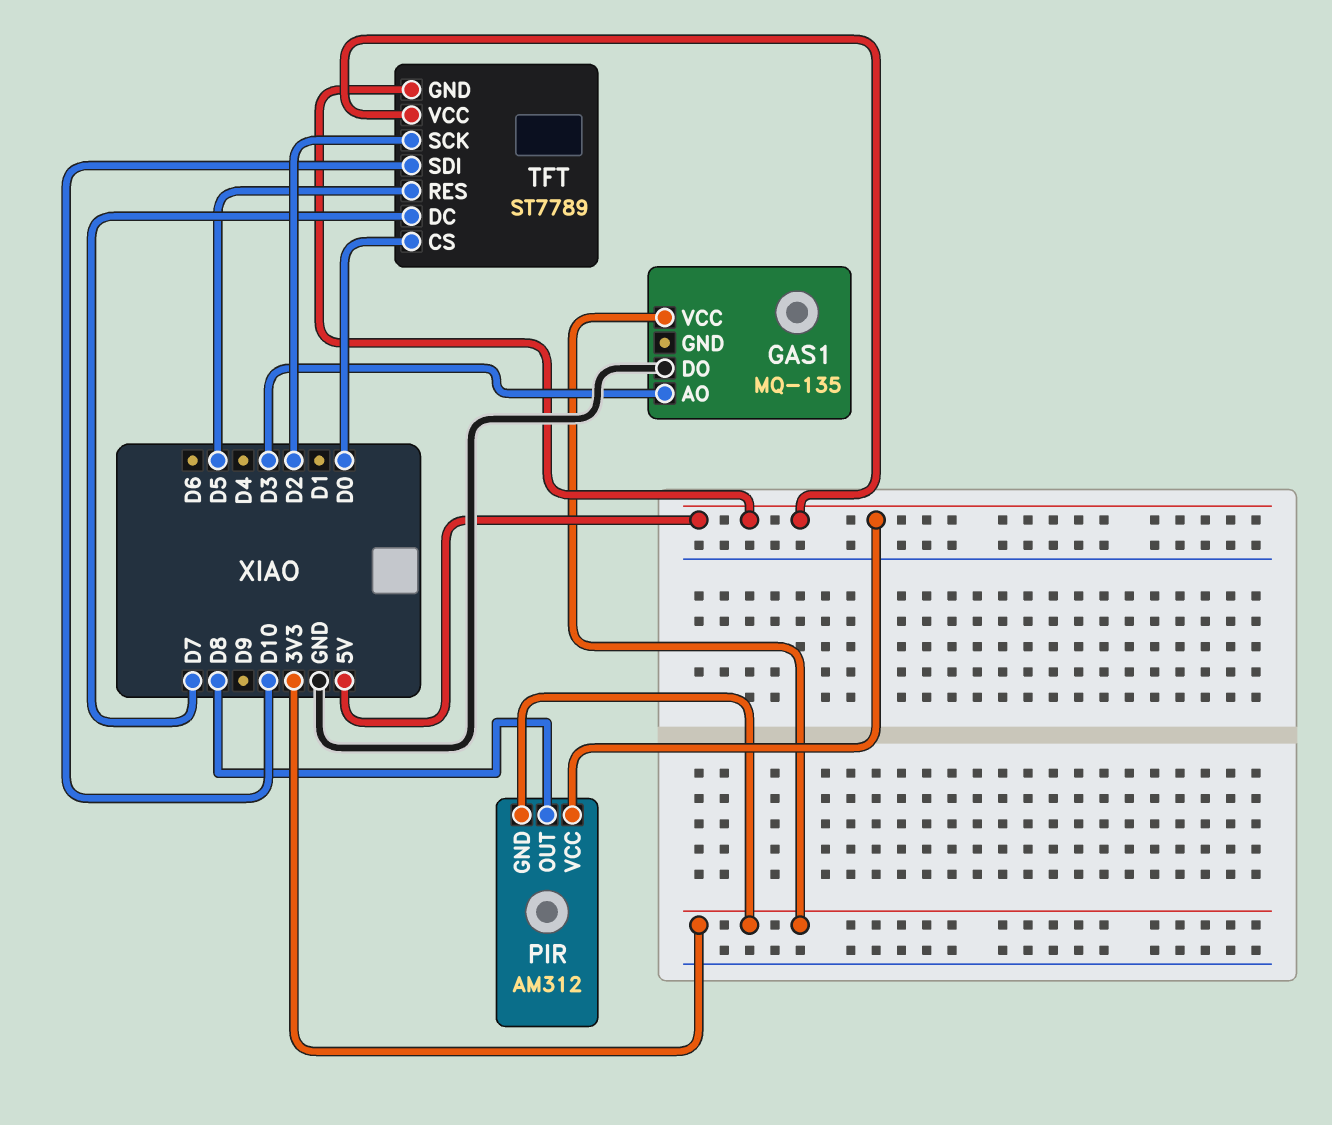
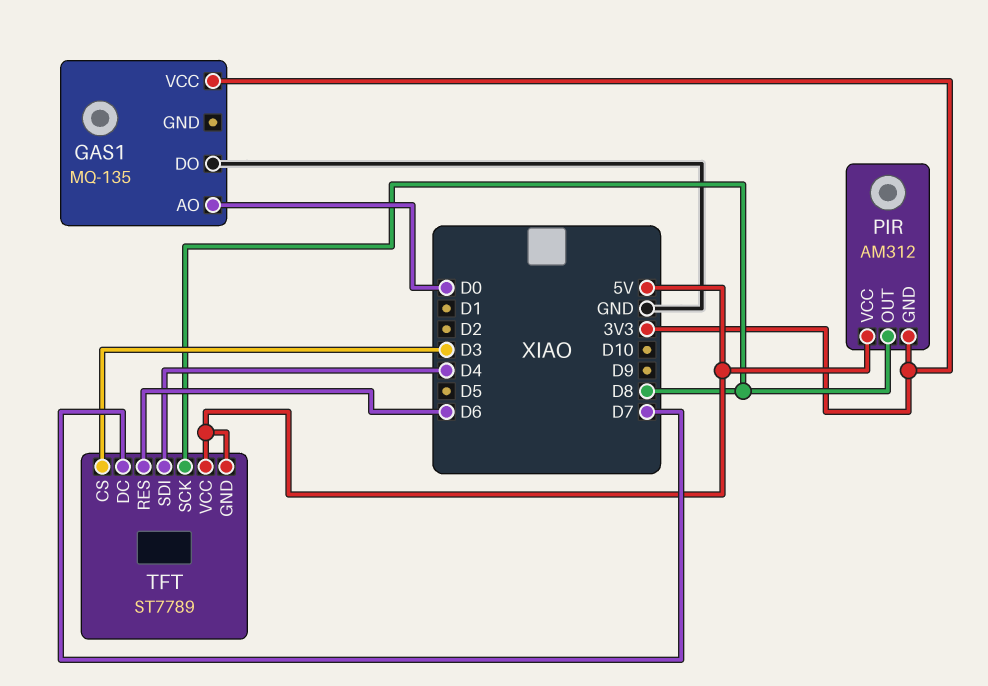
GAS1 pin AO: D3 -> D0
TFT pin CS: D0 -> D3
TFT pin RES: D5 -> D6
TFT pin SCK: D2 -> D8
TFT pin SDI: D10 -> D4

